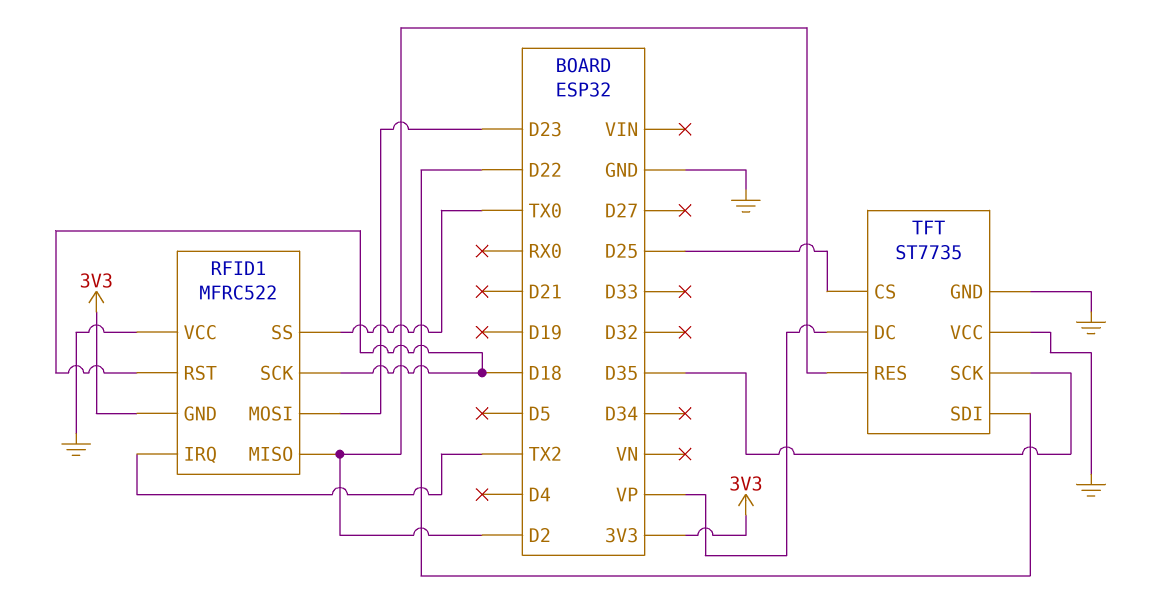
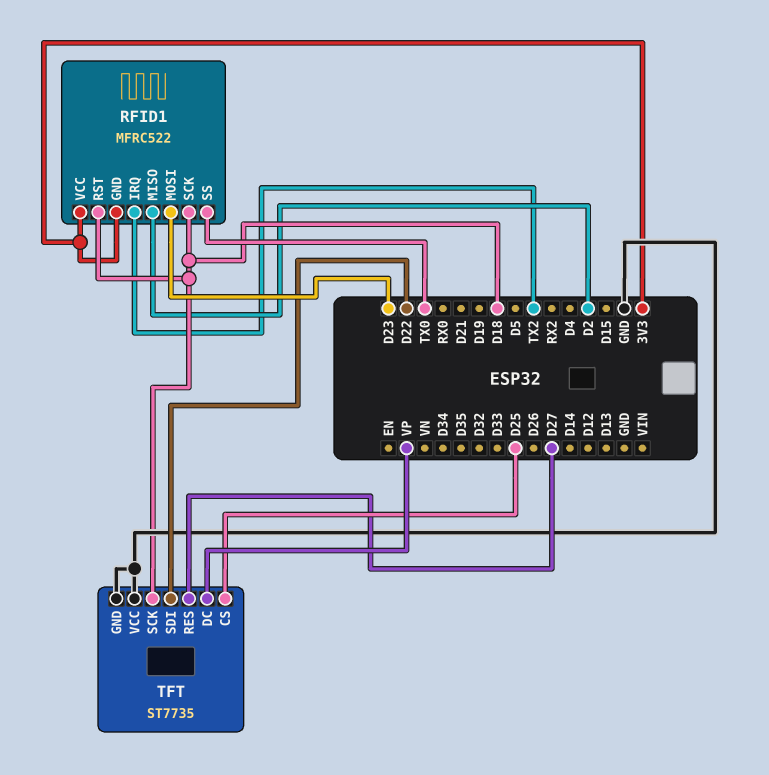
RFID1 pin VCC: GND -> 3V3
TFT pin RES: D2 -> D27
TFT pin SCK: D35 -> D18

